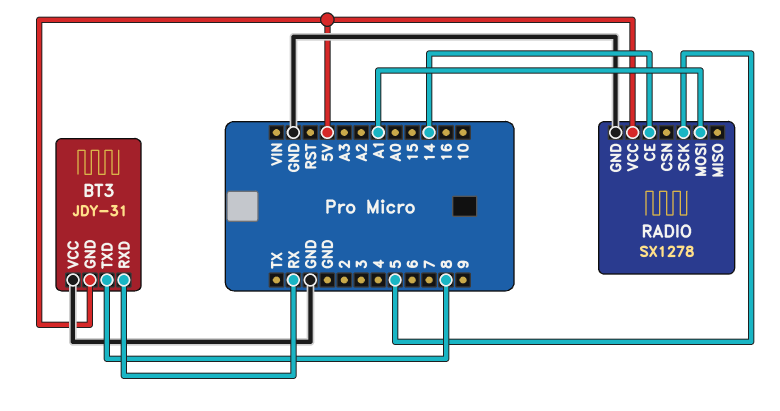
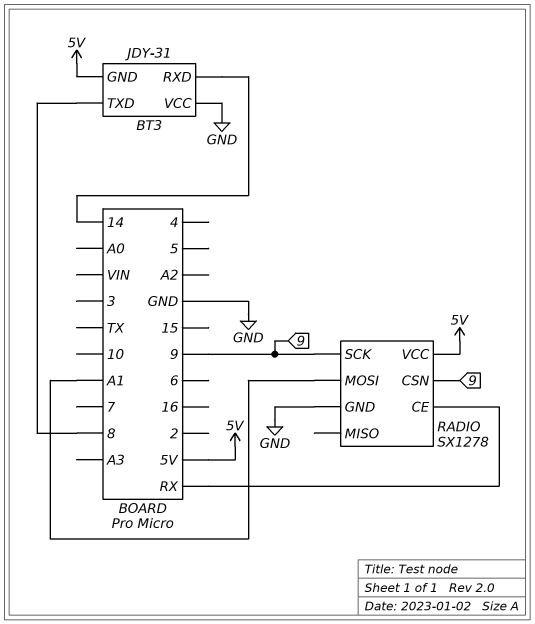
BT3 pin RXD: RX -> 14
RADIO pin CE: 14 -> RX
RADIO pin CSN: none -> 9
RADIO pin SCK: 5 -> 9

